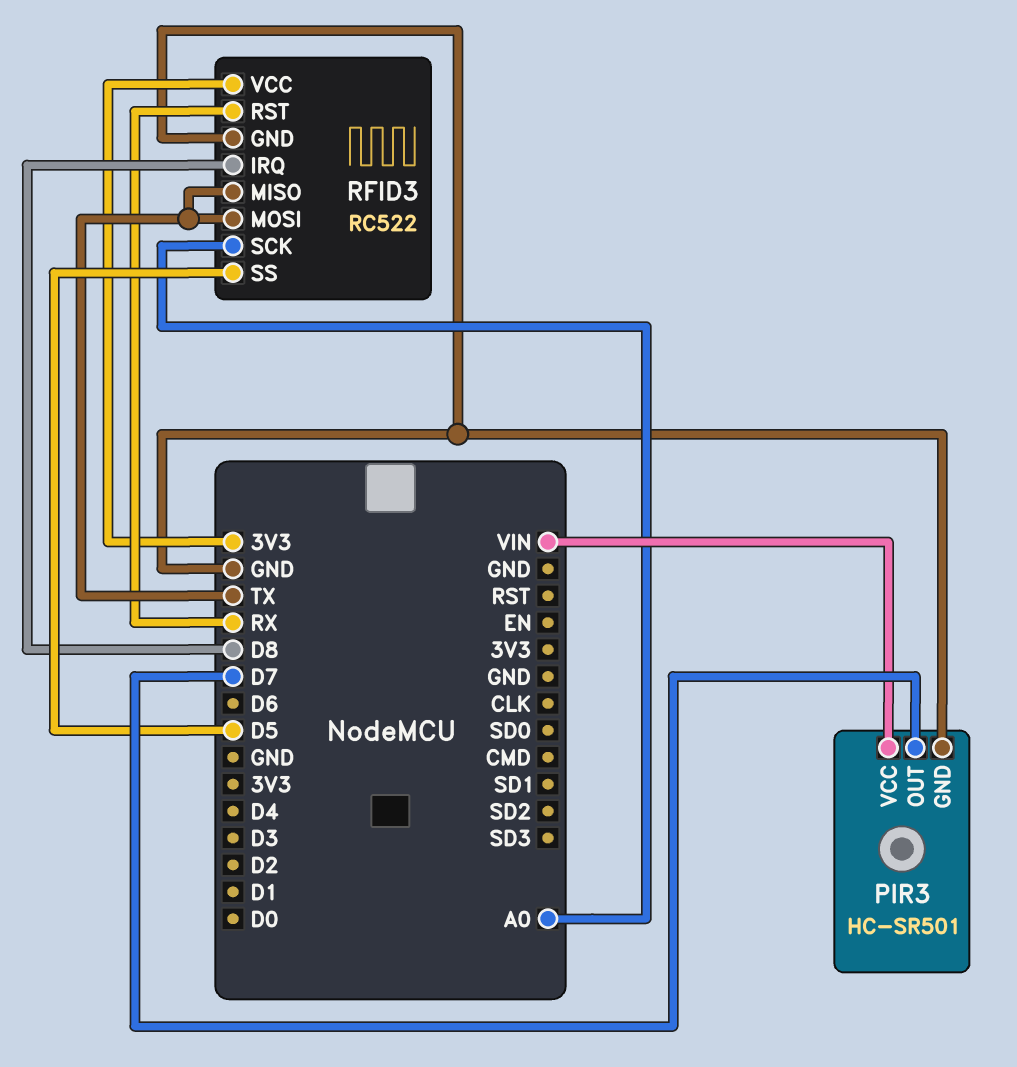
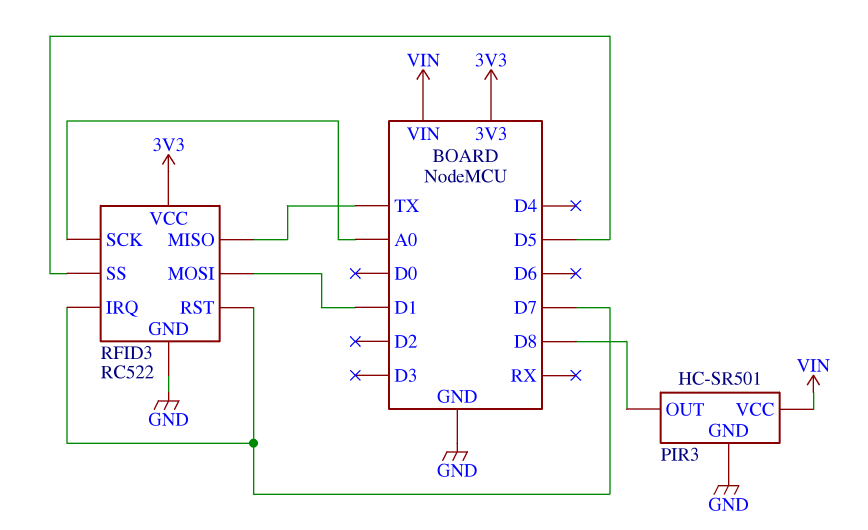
PIR3 pin OUT: D7 -> D8
RFID3 pin IRQ: D8 -> D7
RFID3 pin MOSI: TX -> D1
RFID3 pin RST: RX -> D7

